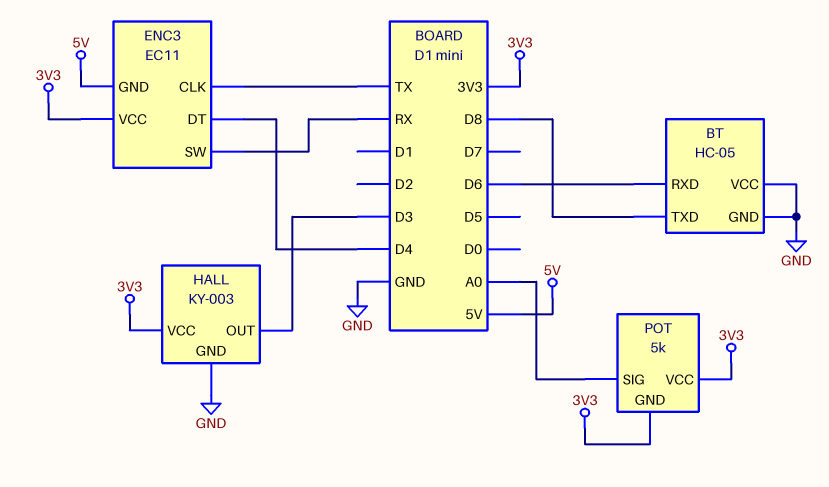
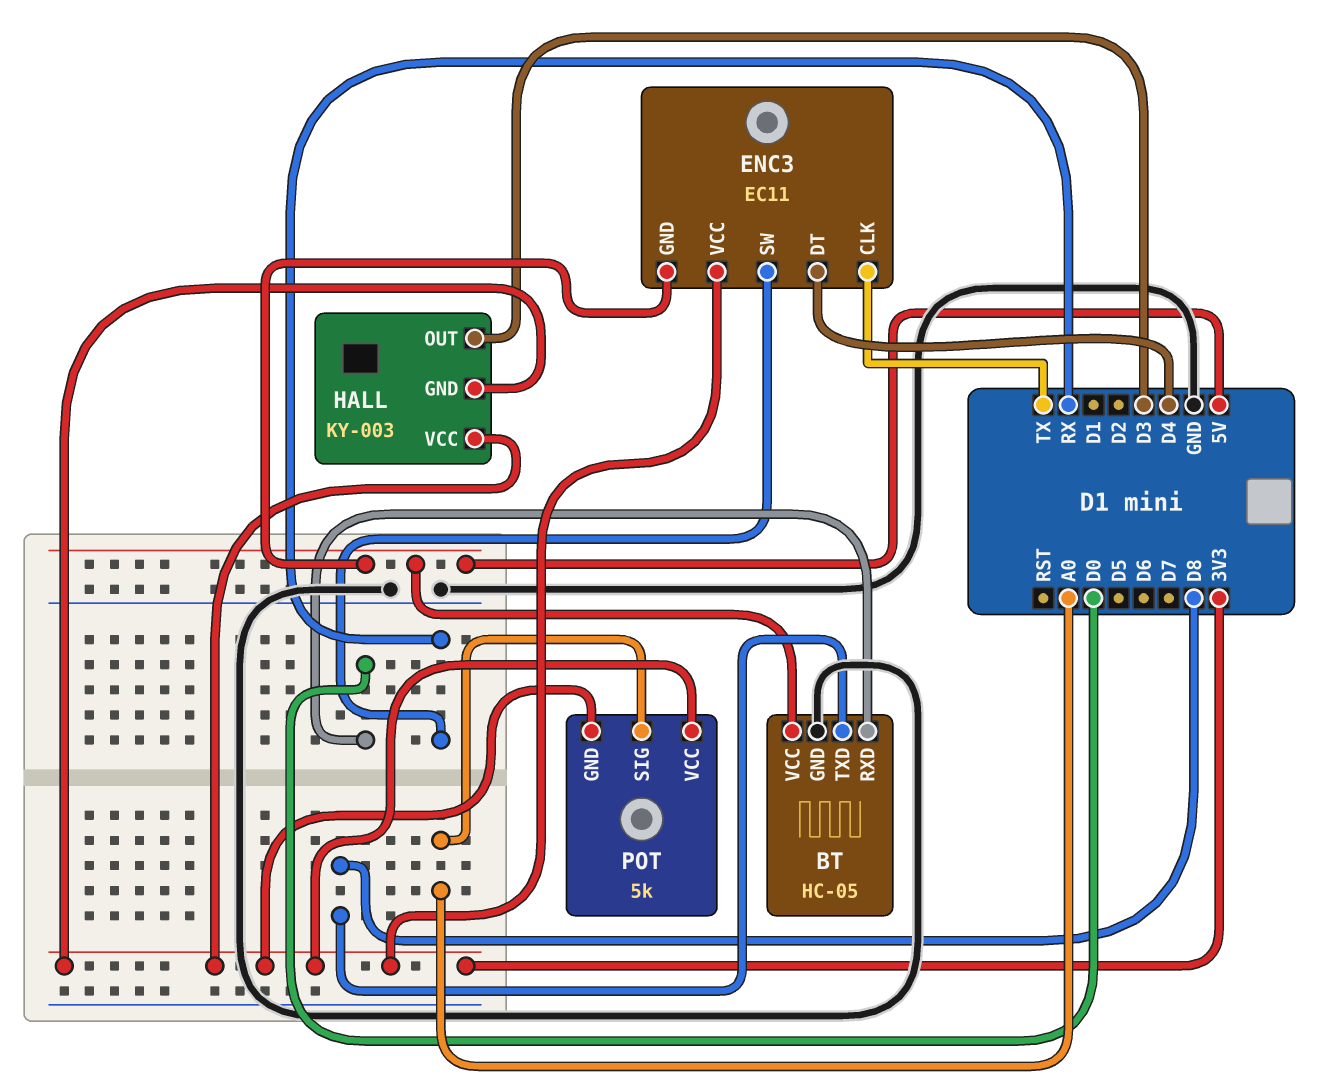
BT pin RXD: D6 -> D0
BT pin VCC: GND -> 5V
HALL pin GND: GND -> 3V3

